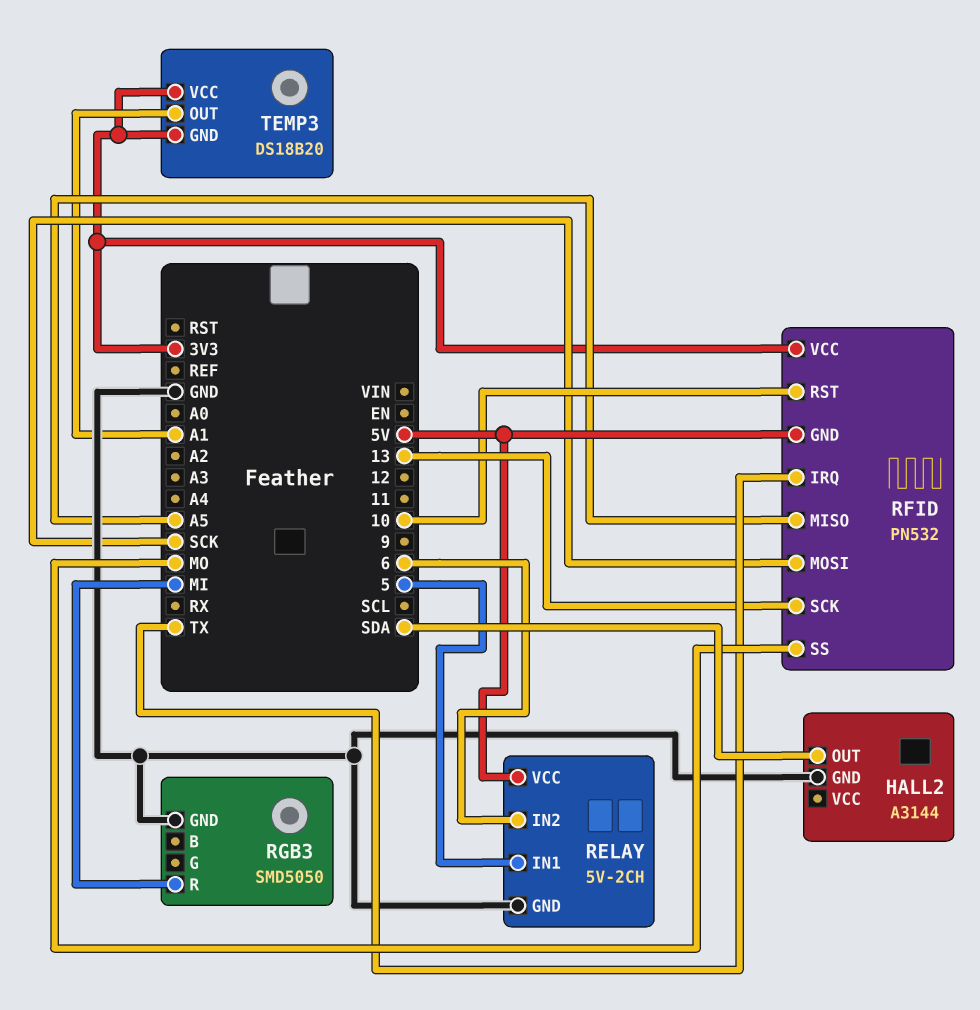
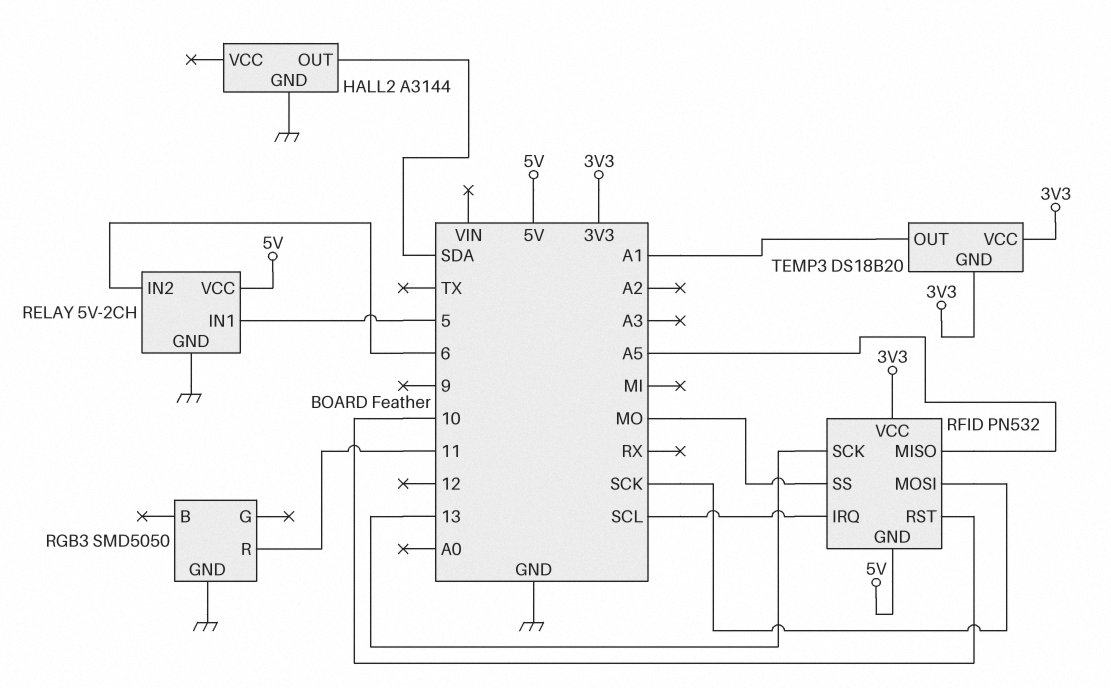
RFID pin IRQ: TX -> SCL
RGB3 pin R: MI -> 11

